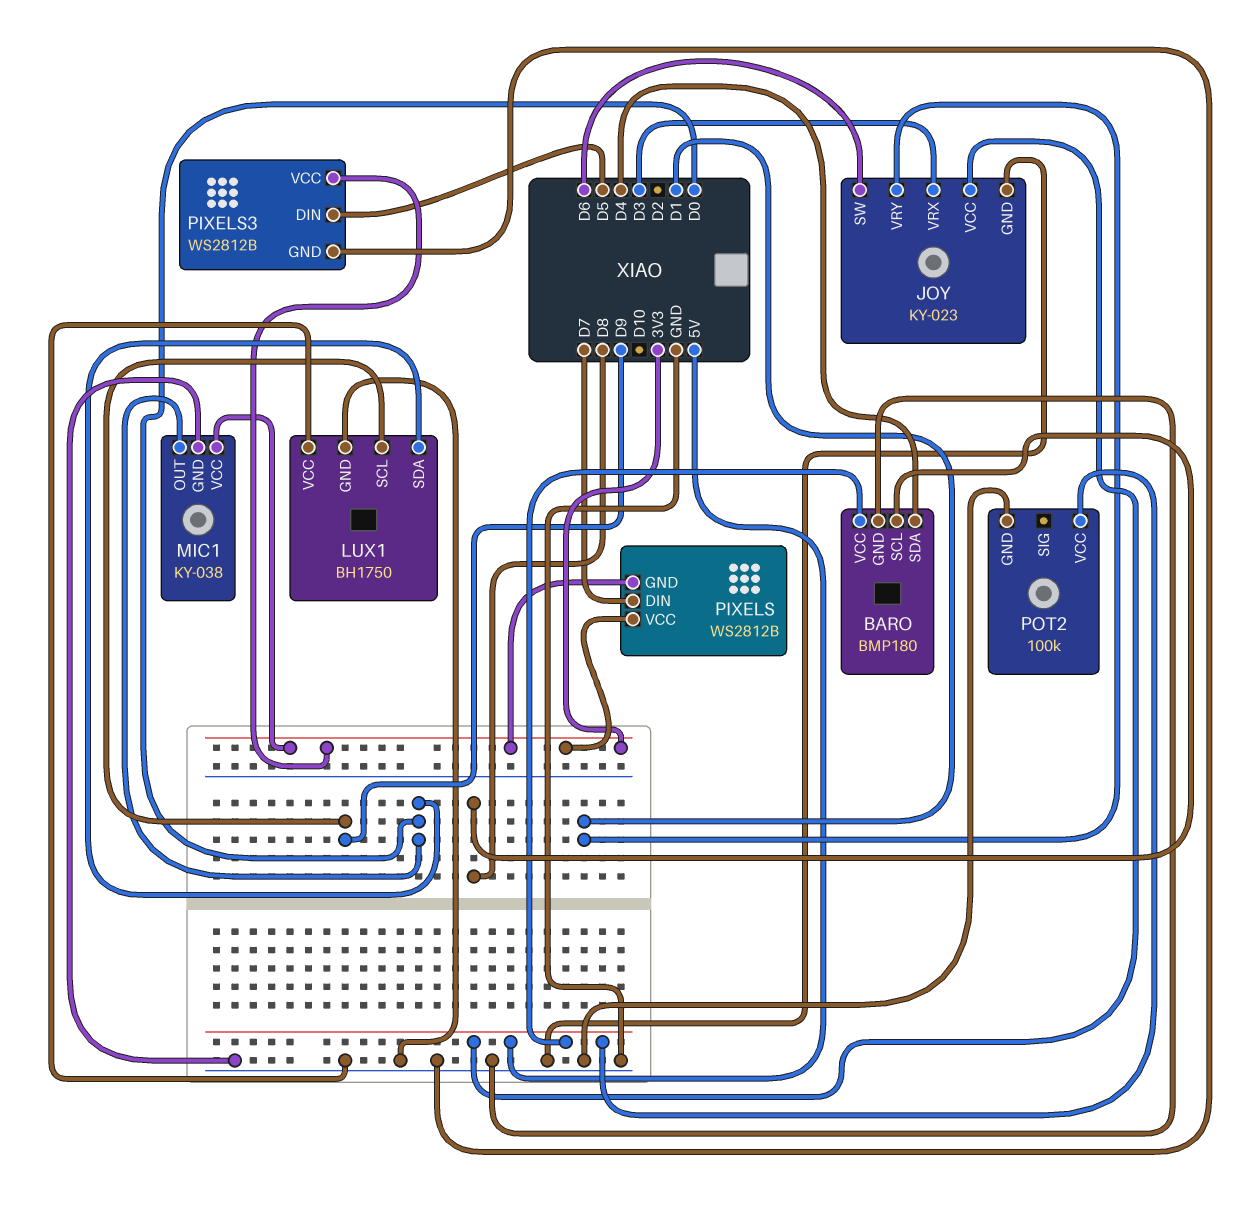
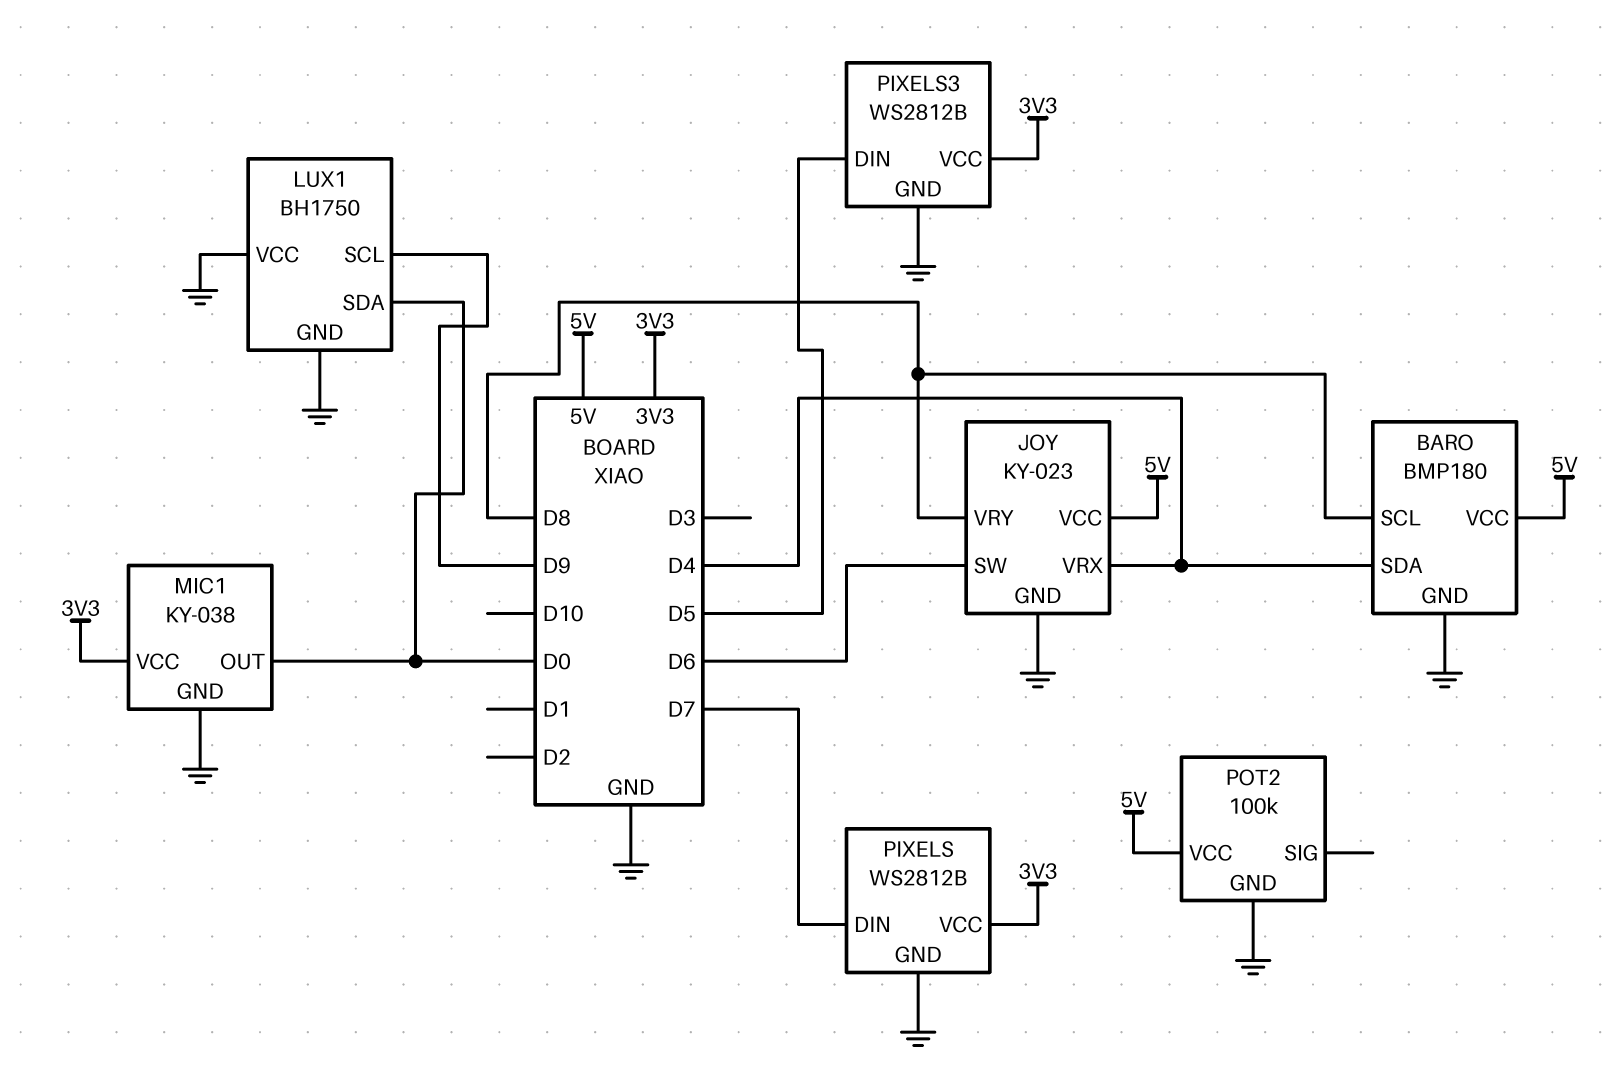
JOY pin VRX: D3 -> D4
JOY pin VRY: D1 -> D8
PIXELS pin GND: 3V3 -> GND

